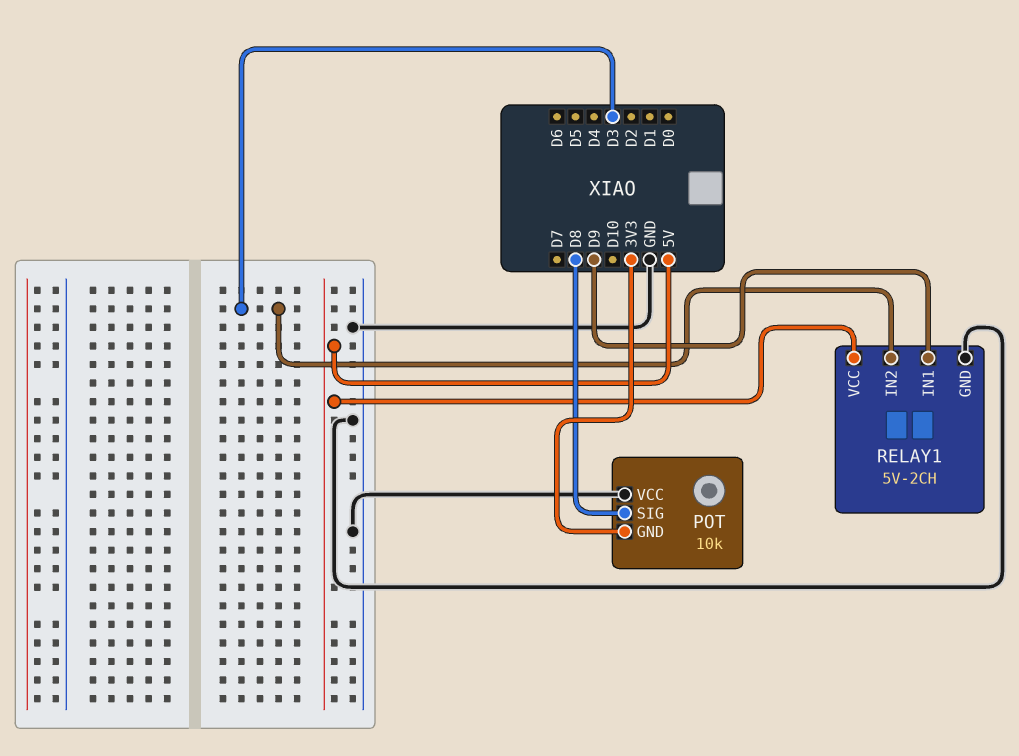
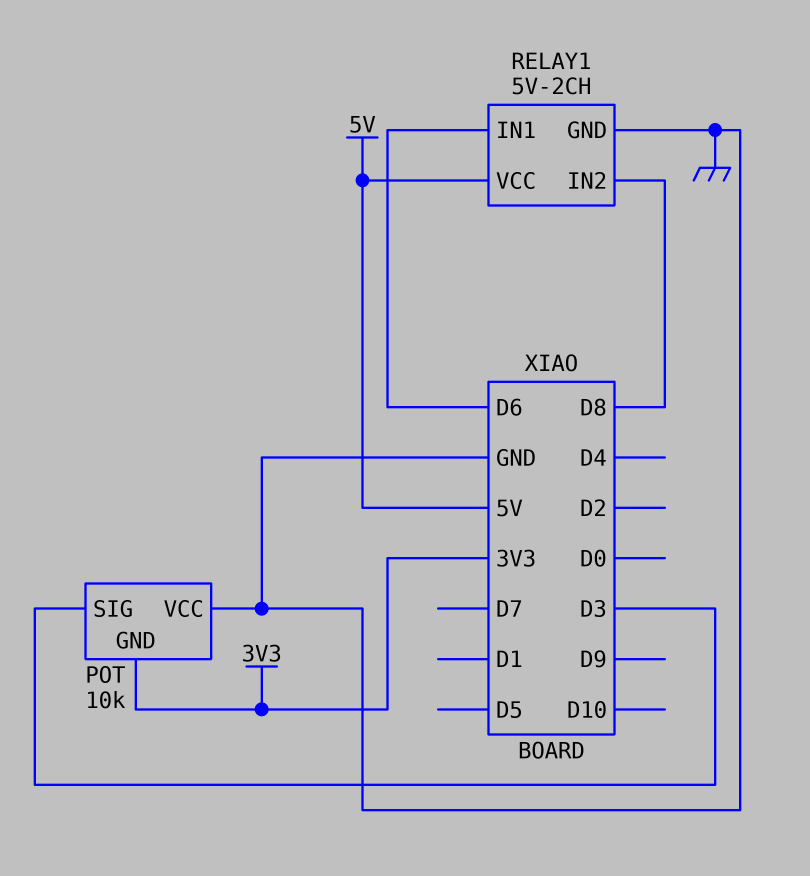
POT pin SIG: D8 -> D3
RELAY1 pin IN1: D9 -> D6
RELAY1 pin IN2: D3 -> D8

